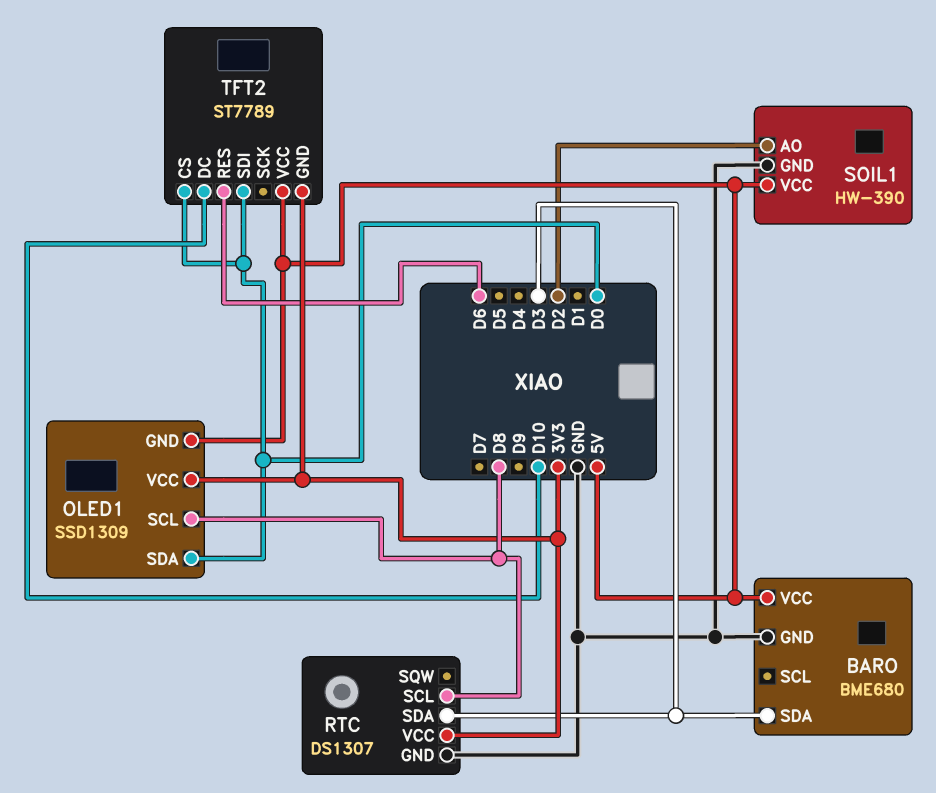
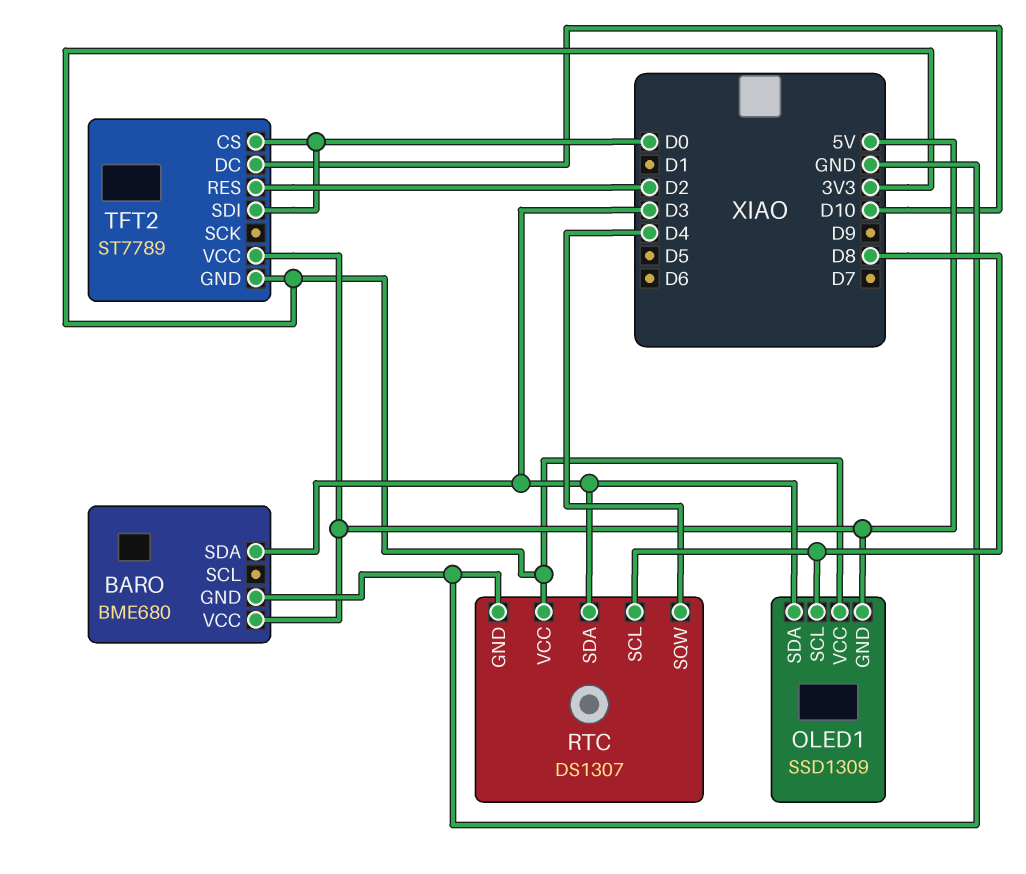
OLED1 pin SDA: D0 -> D3
RTC pin SQW: none -> D4
SOIL1: HW-390 -> none
SOIL1 pin AO: D2 -> none
SOIL1 pin GND: GND -> none
SOIL1 pin VCC: 5V -> none
TFT2 pin RES: D6 -> D2

